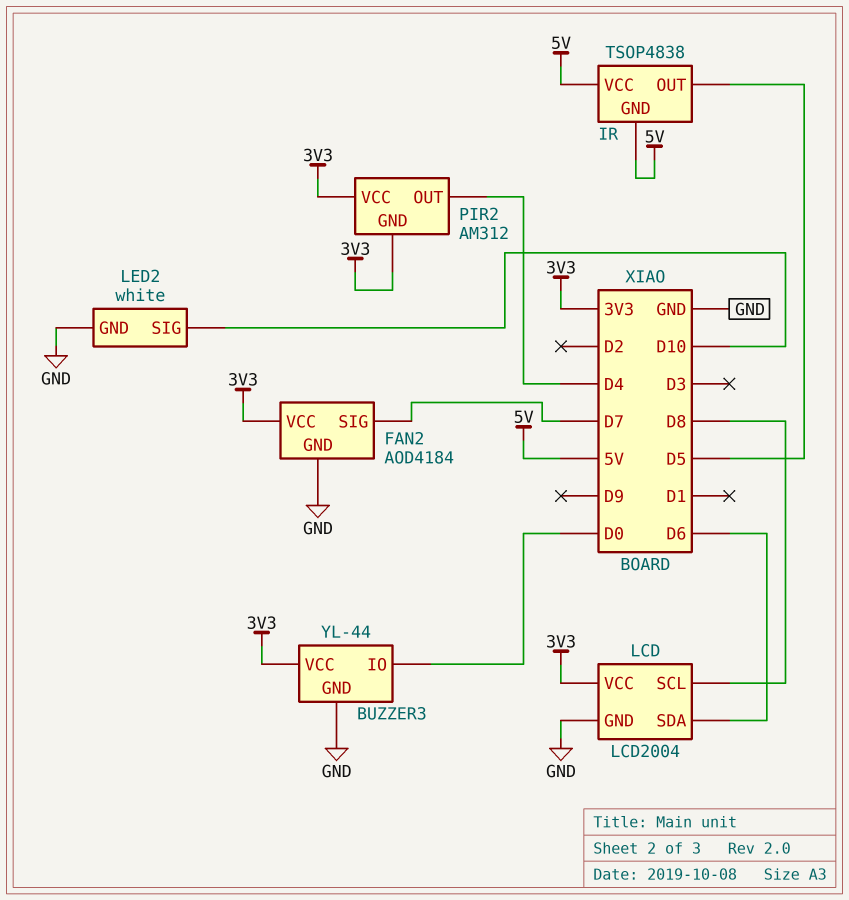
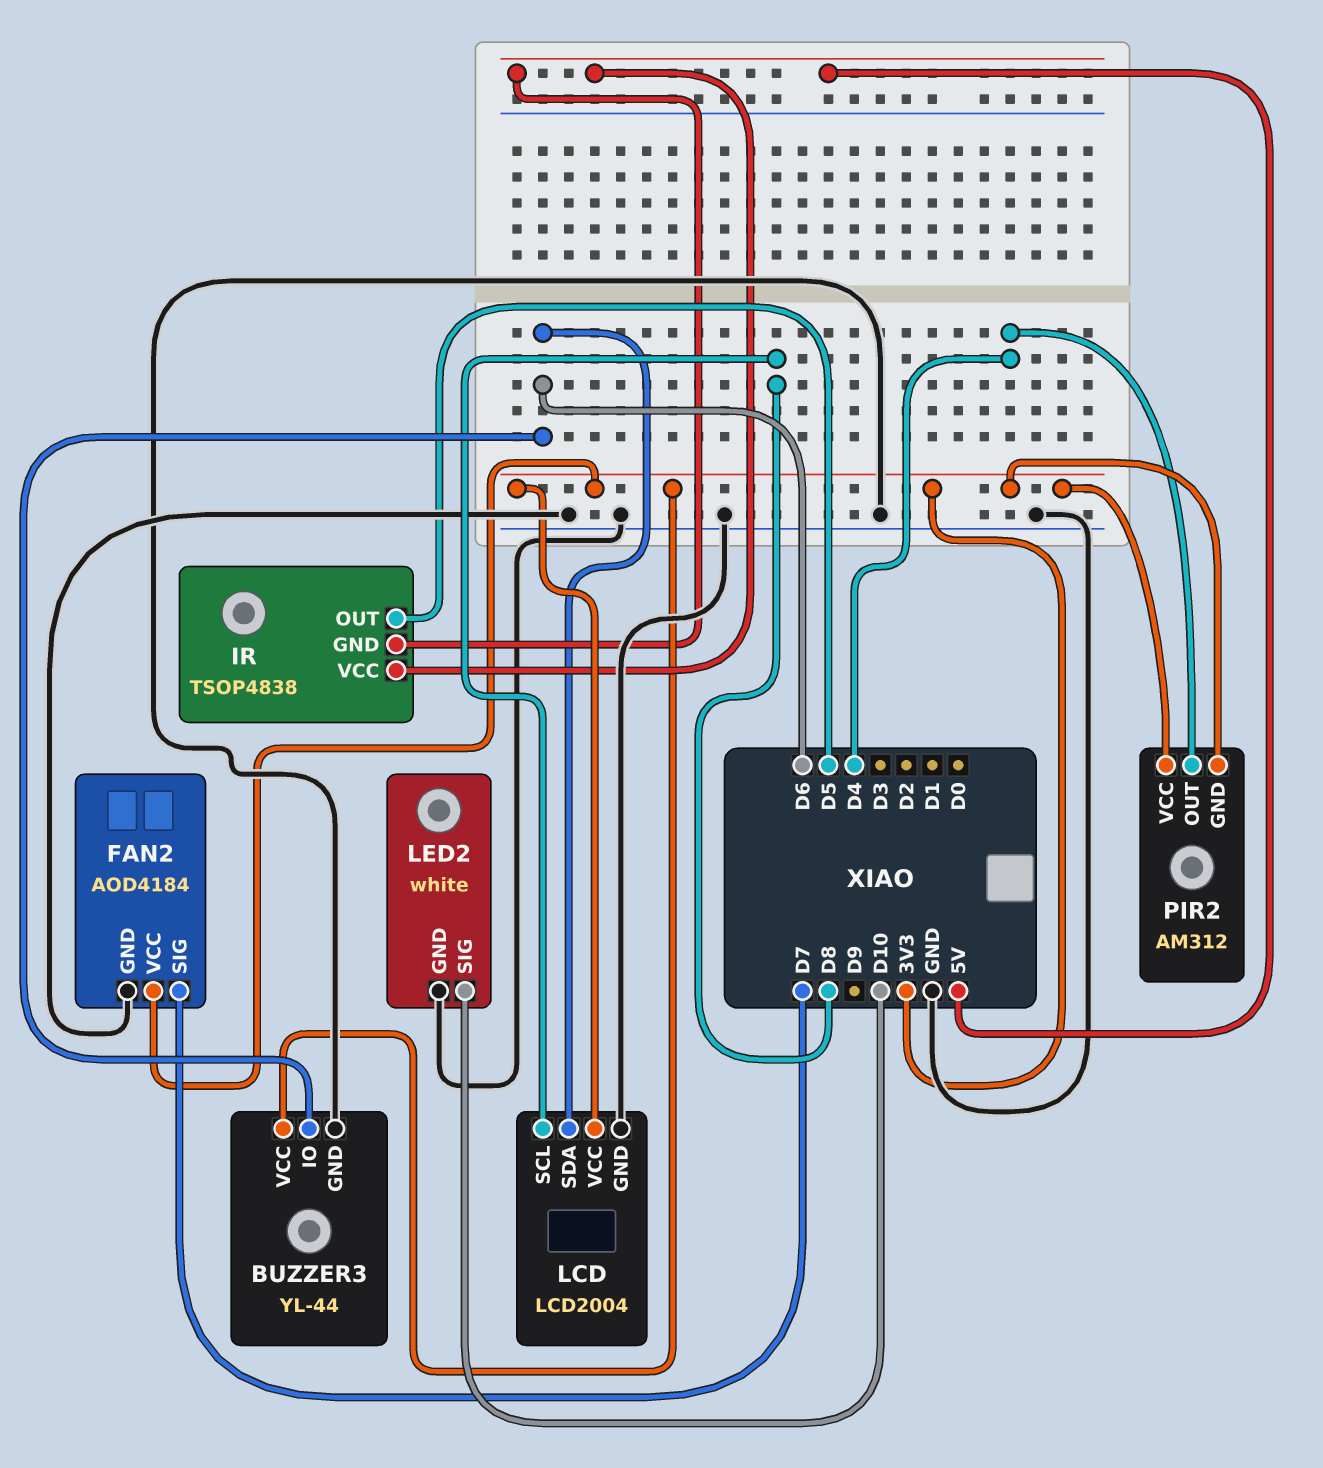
BUZZER3 pin IO: D0 -> D6

